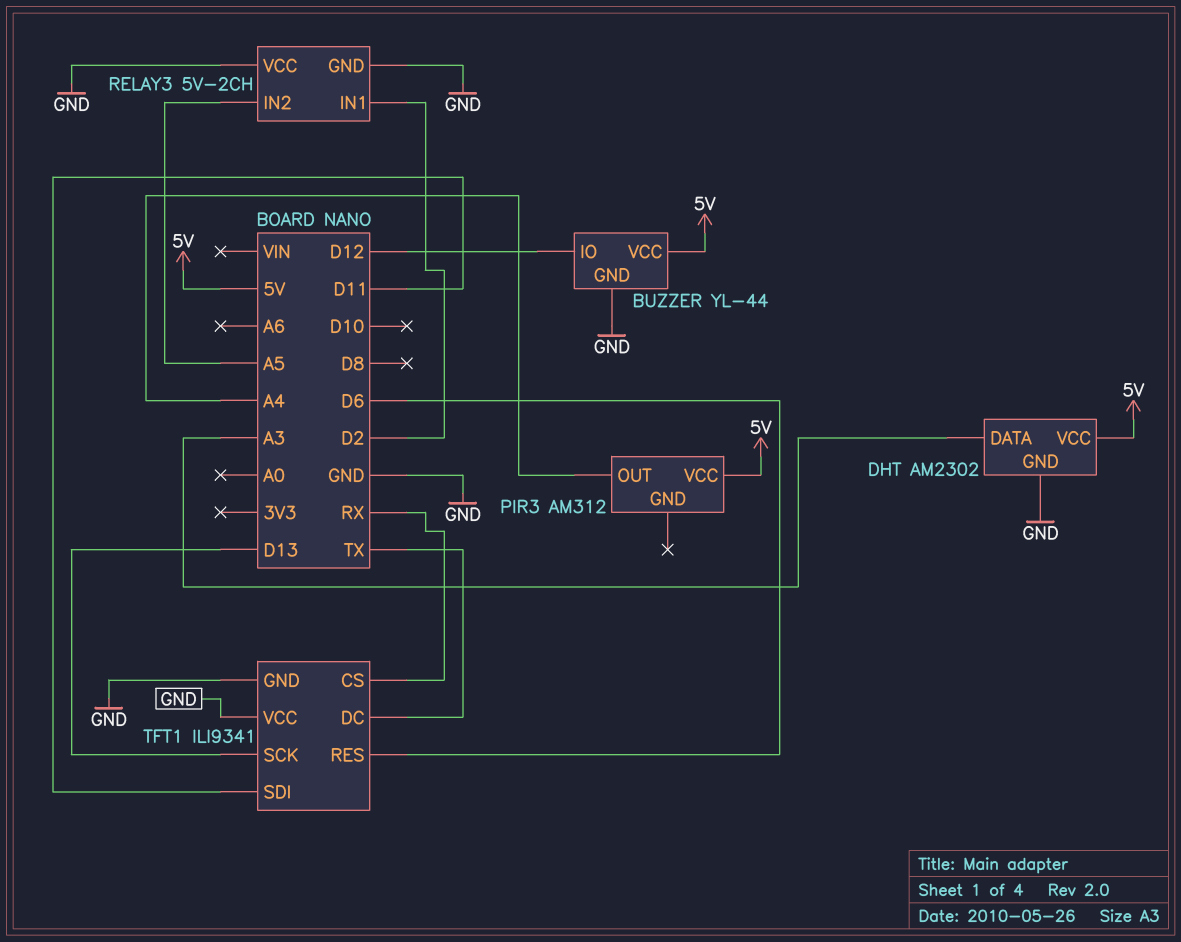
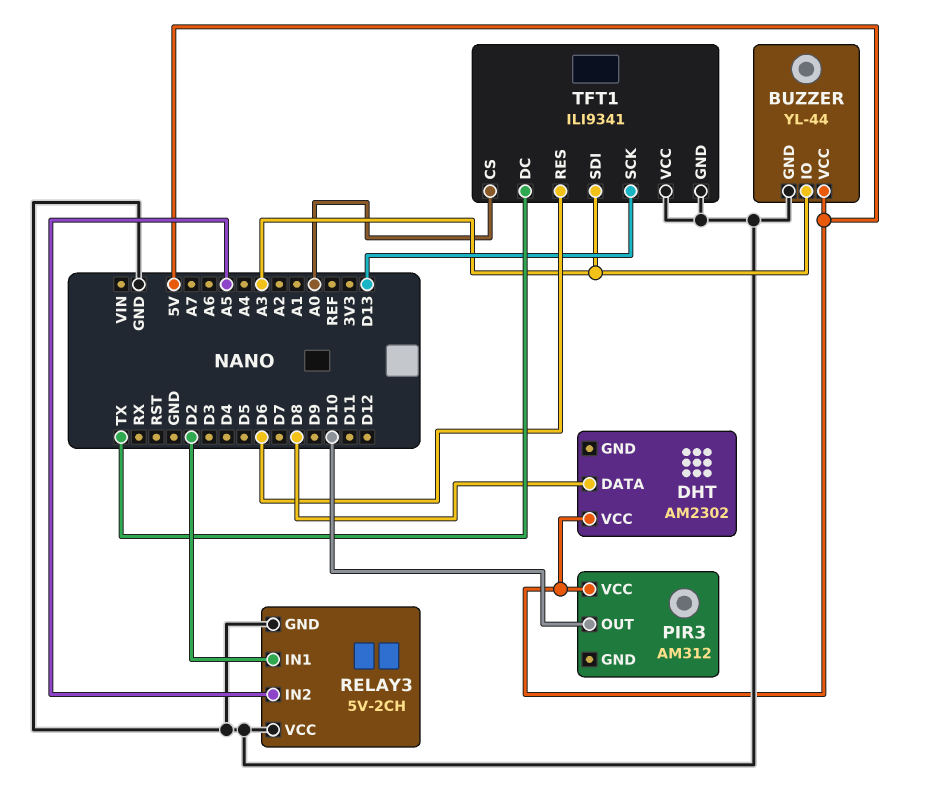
BUZZER pin IO: D12 -> A3
DHT pin DATA: A3 -> D8
DHT pin GND: GND -> none
PIR3 pin OUT: A4 -> D10
TFT1 pin CS: RX -> A0
TFT1 pin SDI: D11 -> A3

